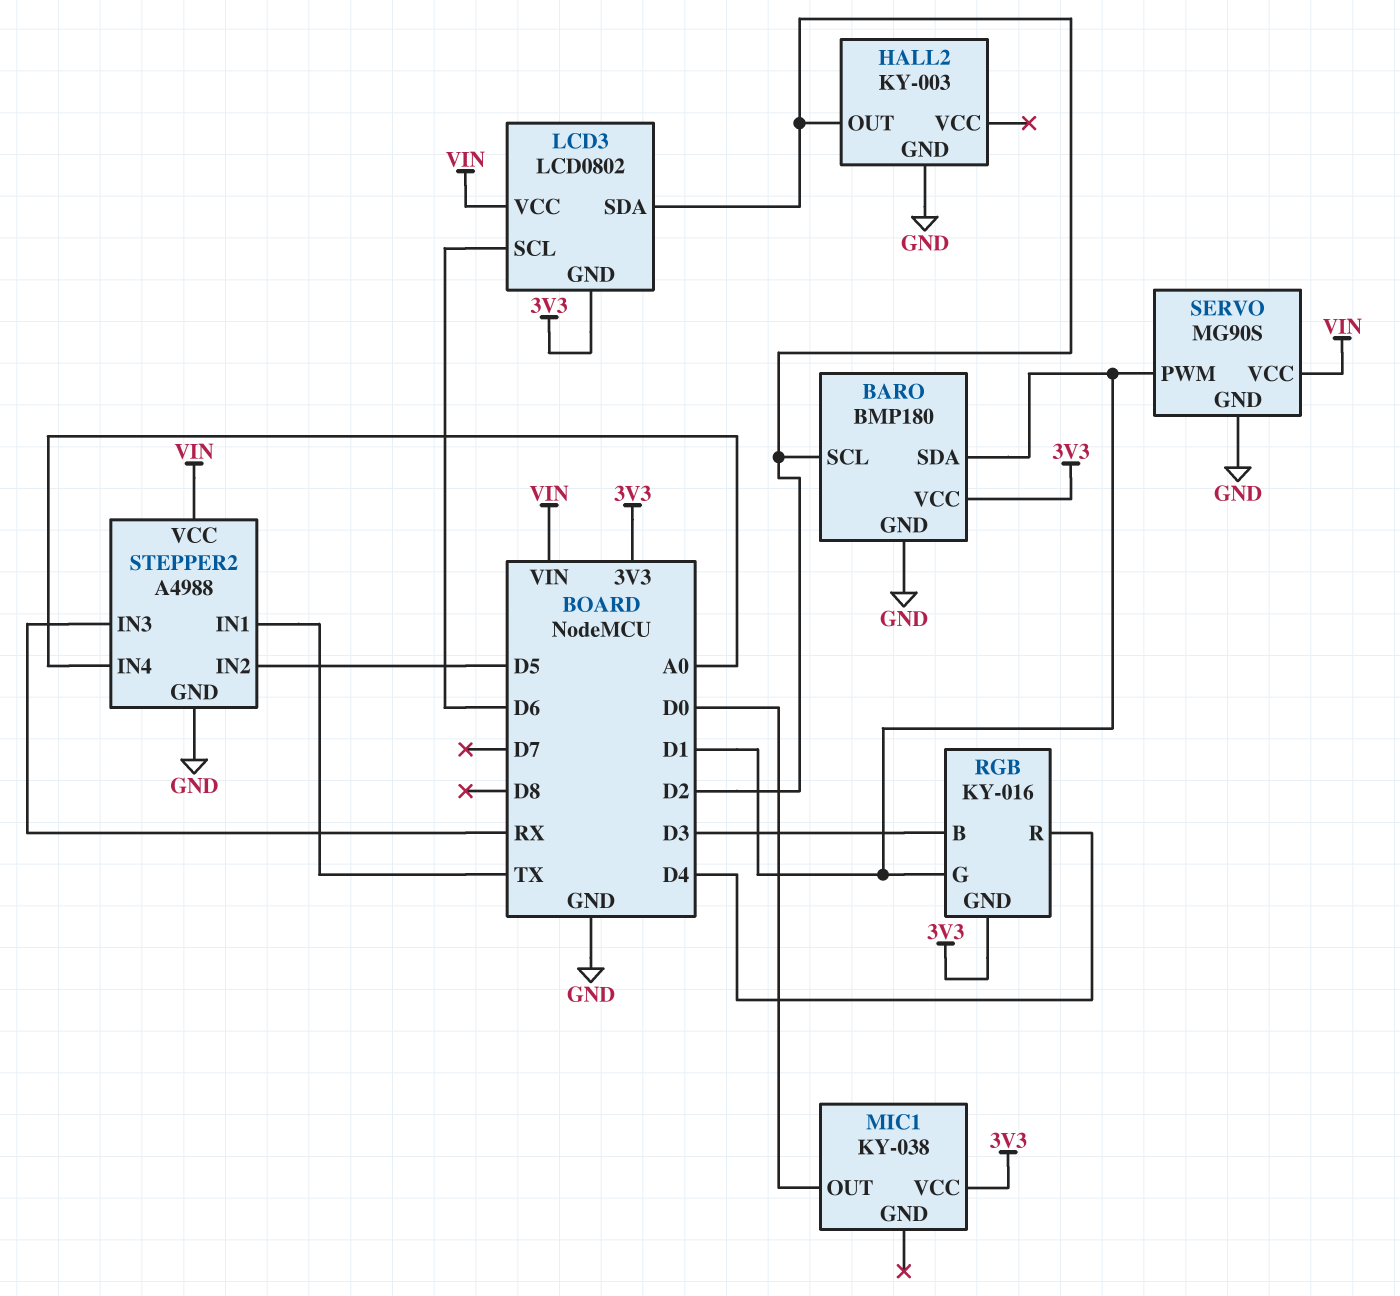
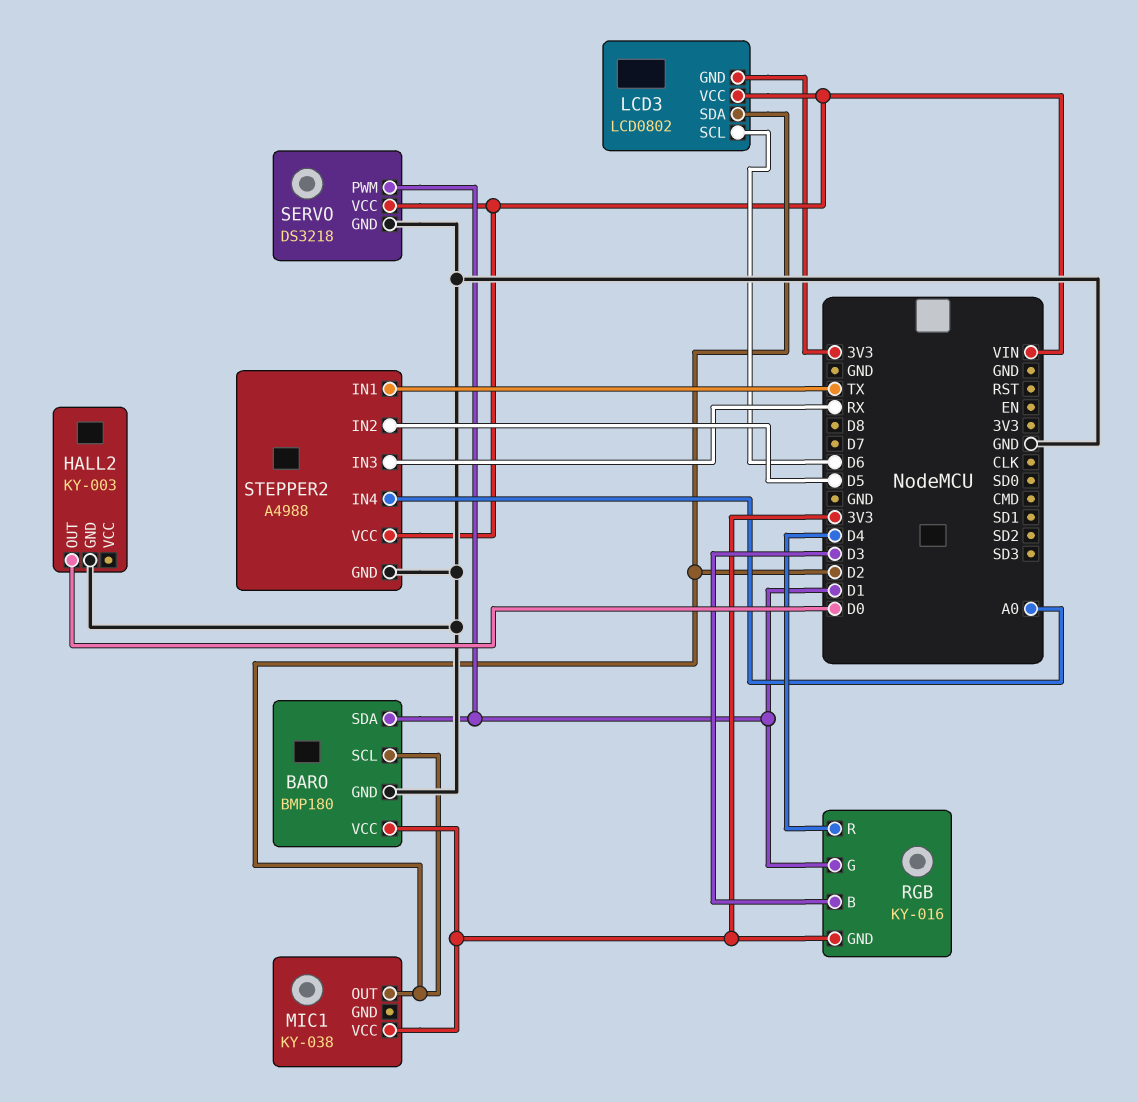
HALL2 pin OUT: D2 -> D0
MIC1 pin OUT: D0 -> D2
SERVO: MG90S -> DS3218

